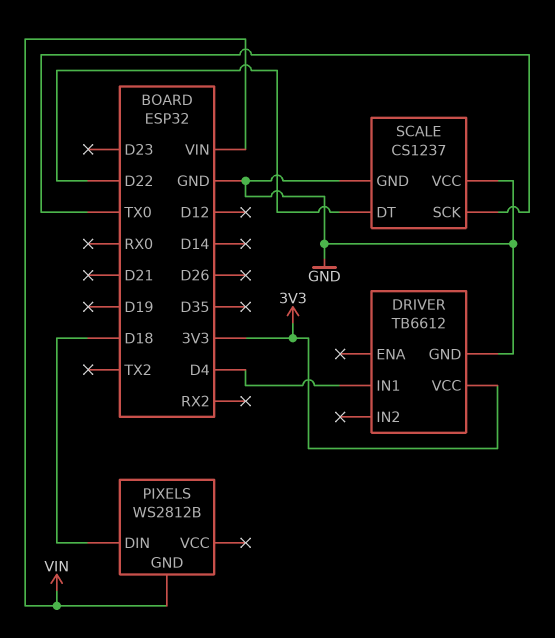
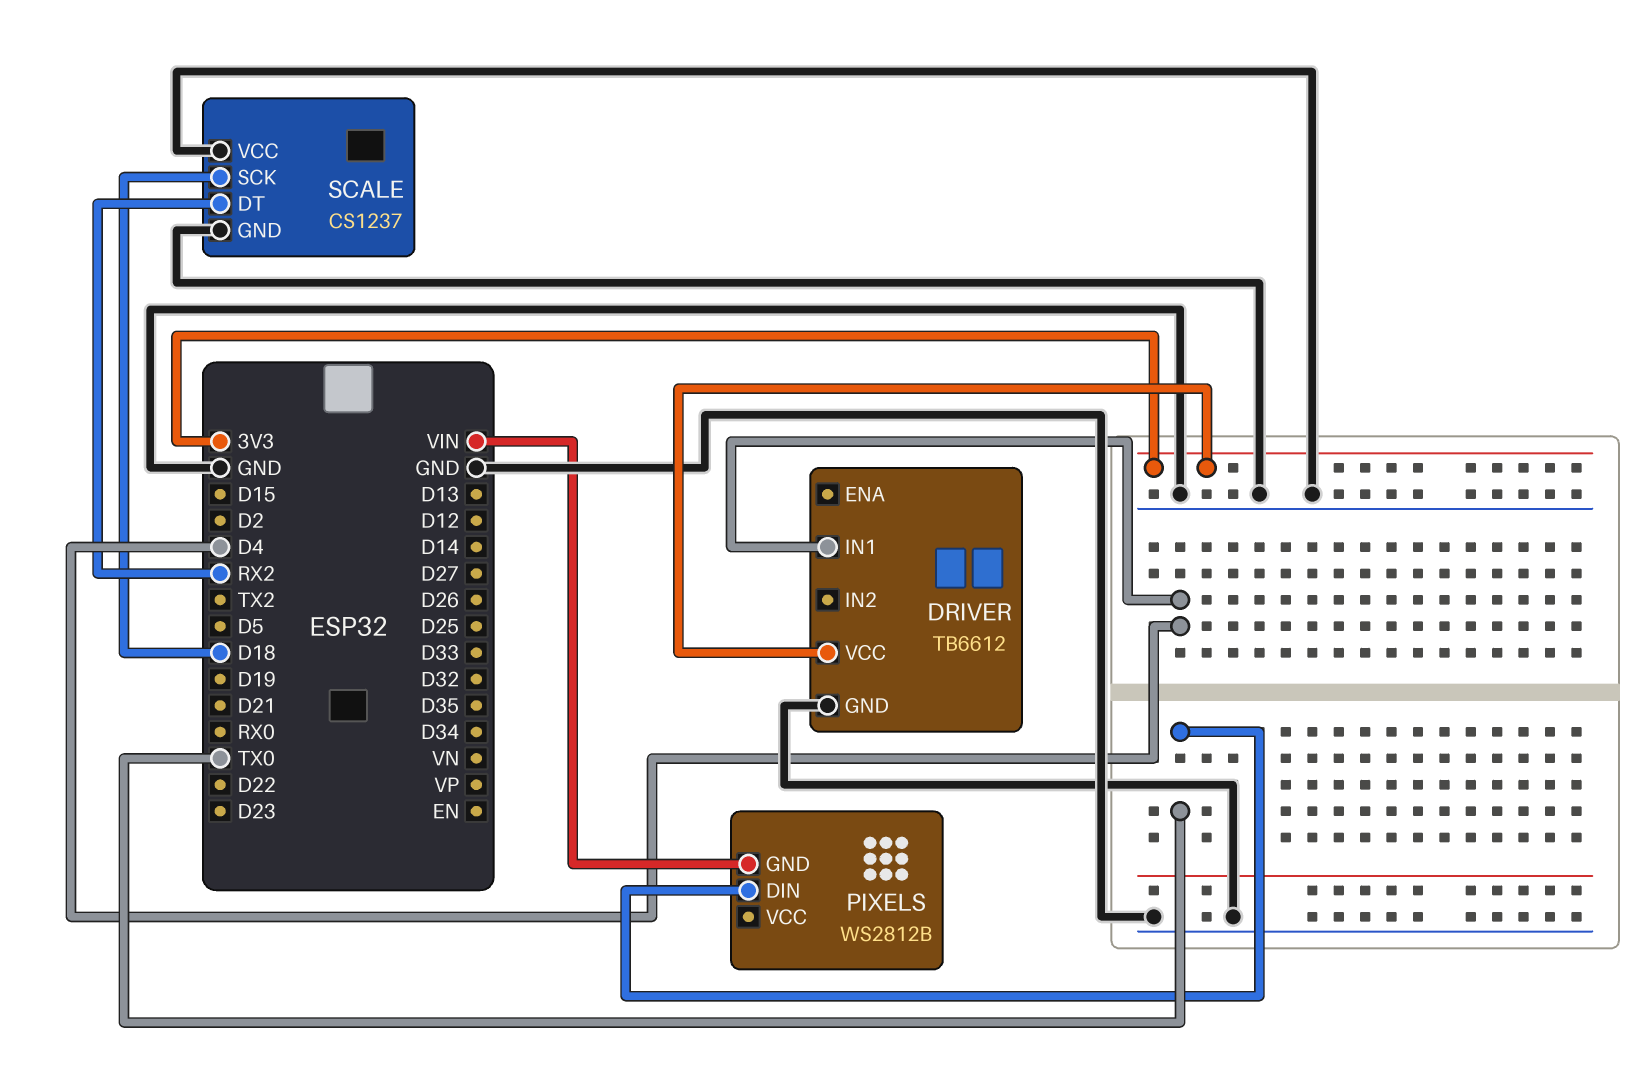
PIXELS pin DIN: D18 -> TX0
SCALE pin DT: D22 -> RX2
SCALE pin SCK: TX0 -> D18

